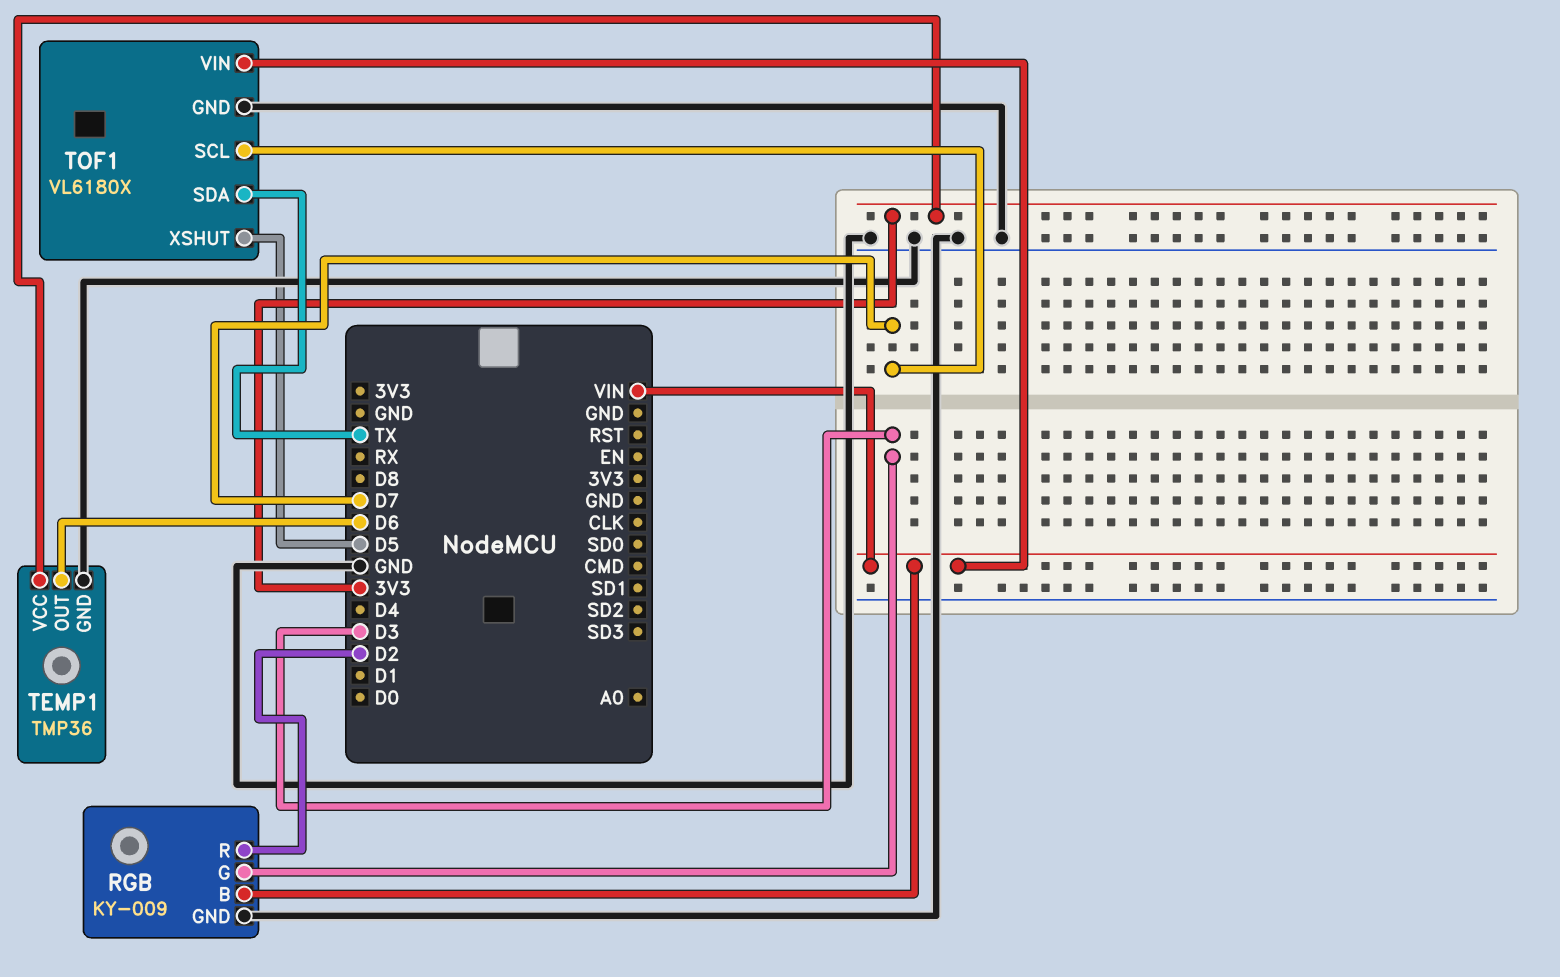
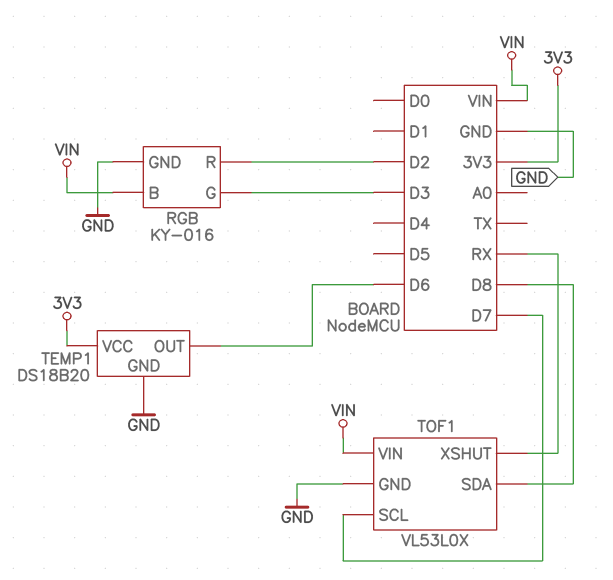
RGB: KY-009 -> KY-016
TEMP1: TMP36 -> DS18B20
TOF1: VL6180X -> VL53L0X
TOF1 pin SDA: TX -> D8
TOF1 pin XSHUT: D5 -> RX

